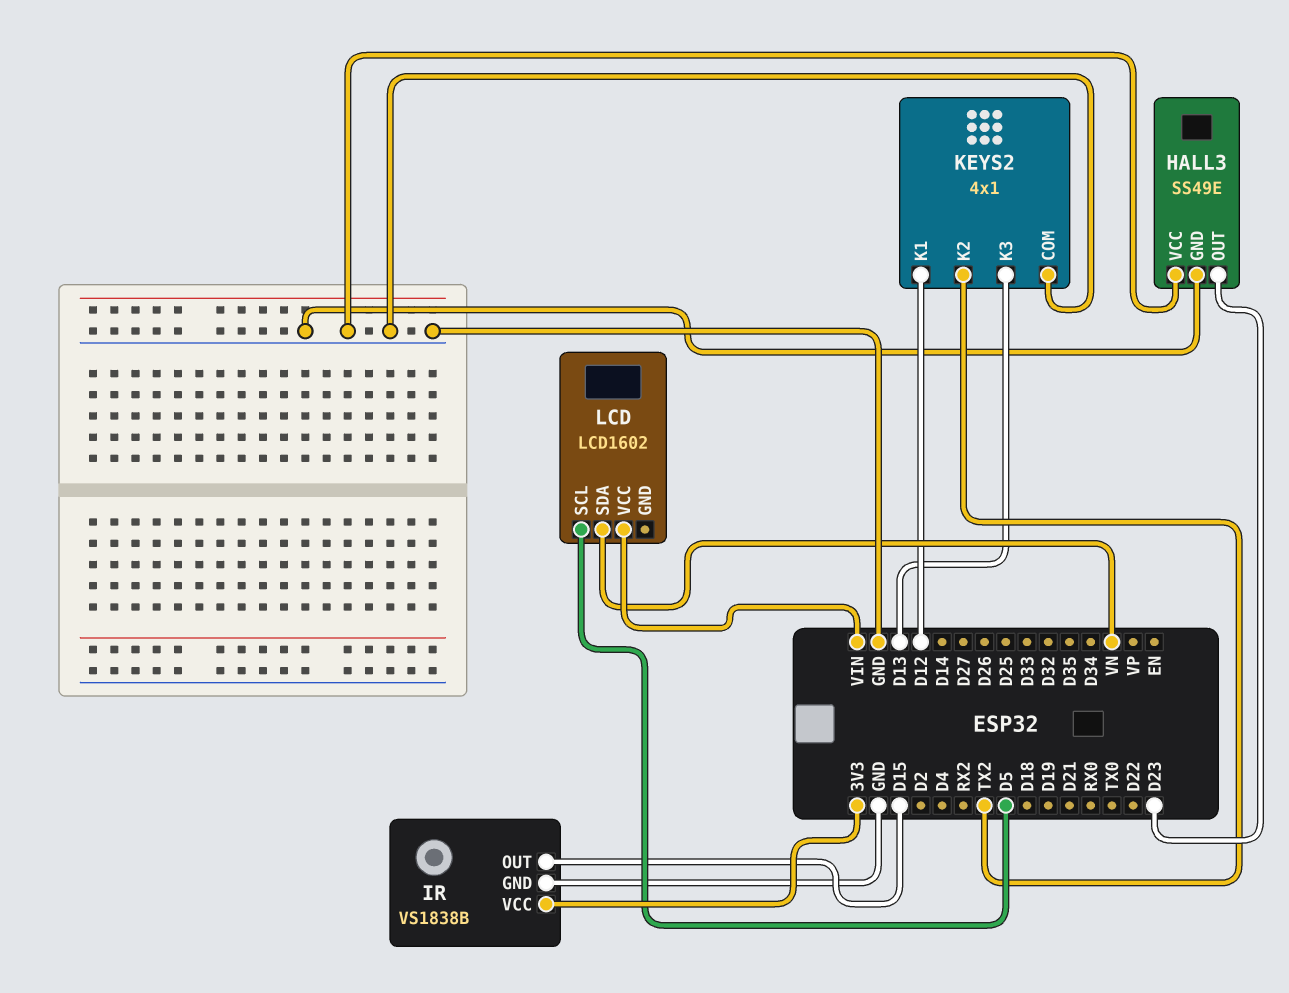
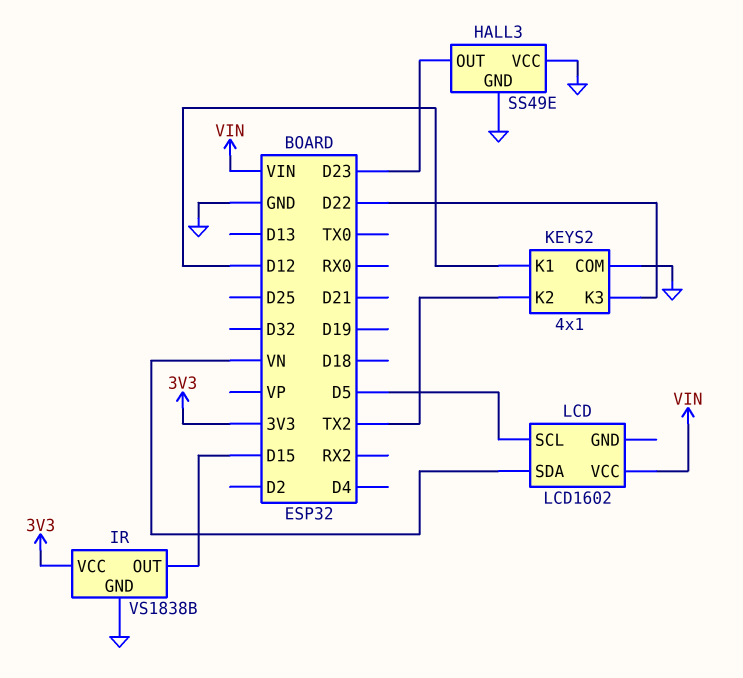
KEYS2 pin K3: D13 -> D22

